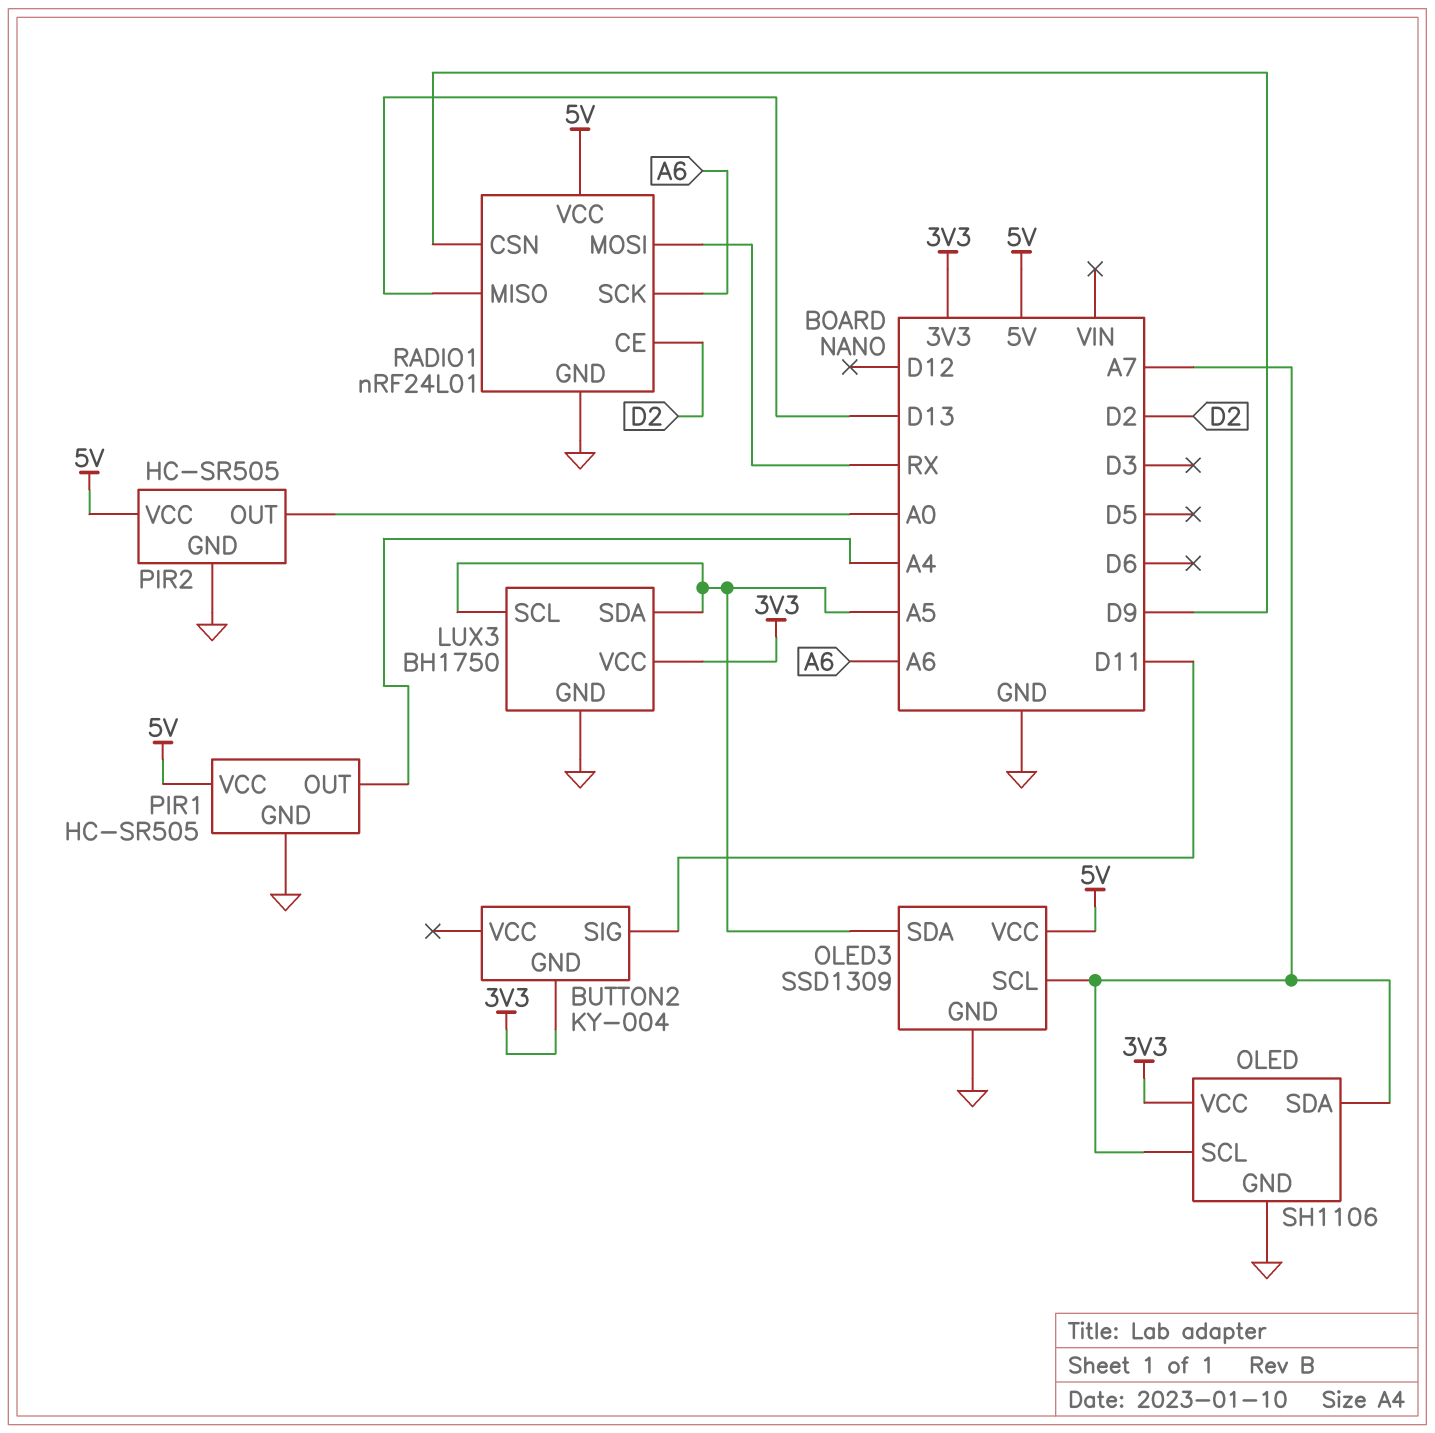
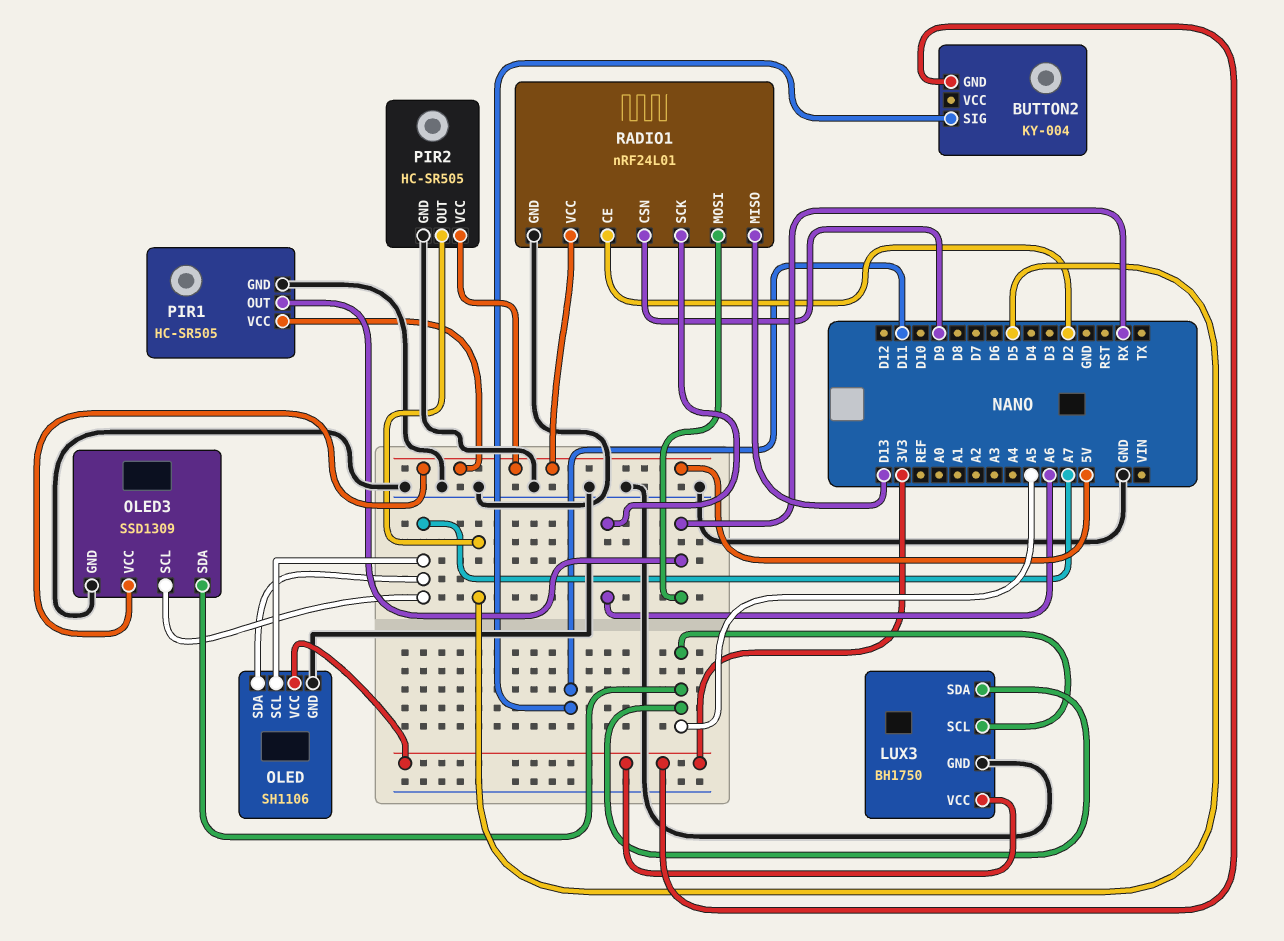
PIR1 pin OUT: A4 -> RX
PIR2 pin OUT: A0 -> D5

